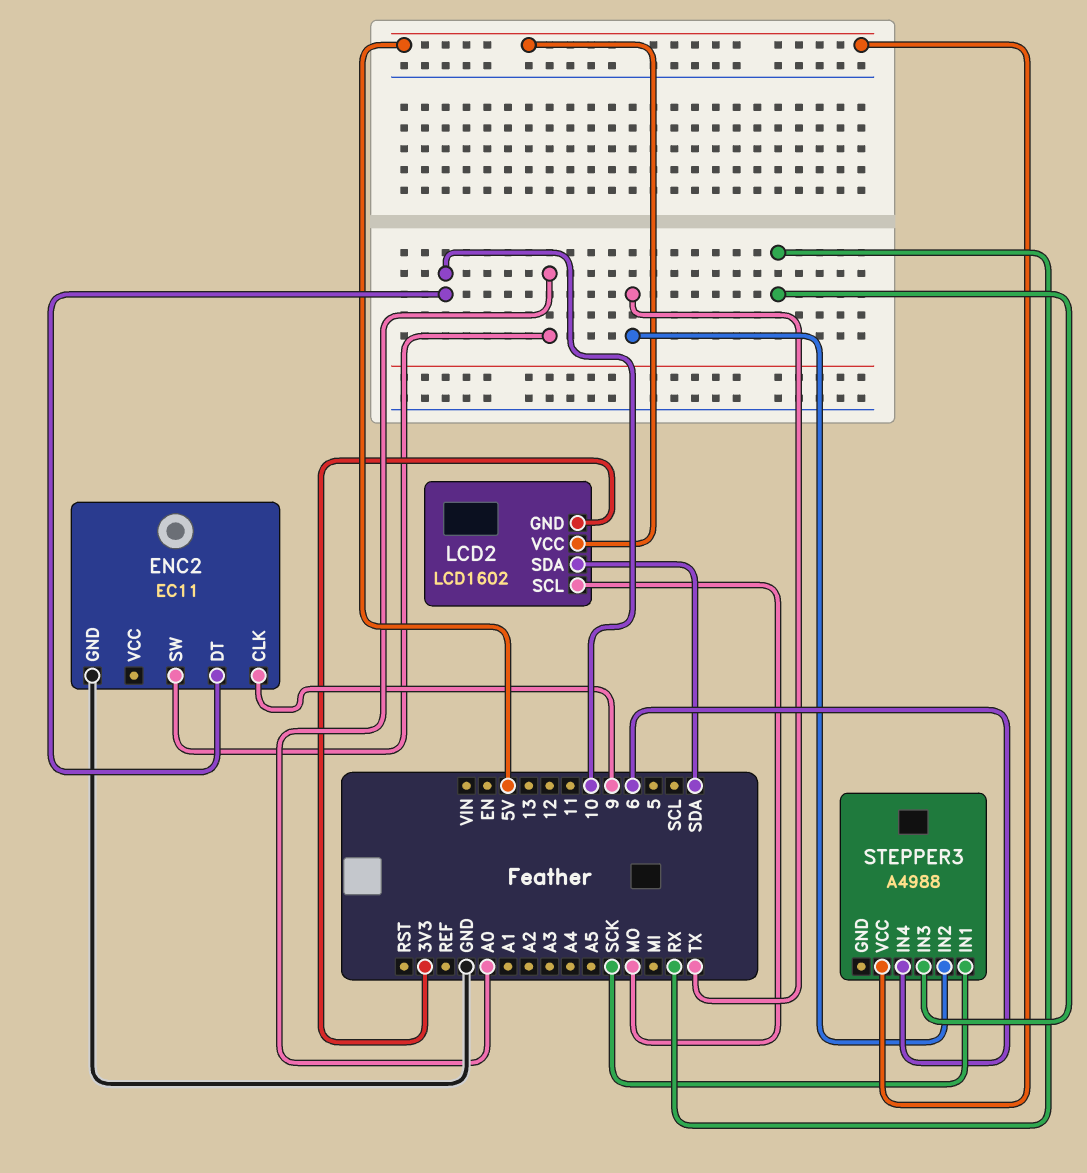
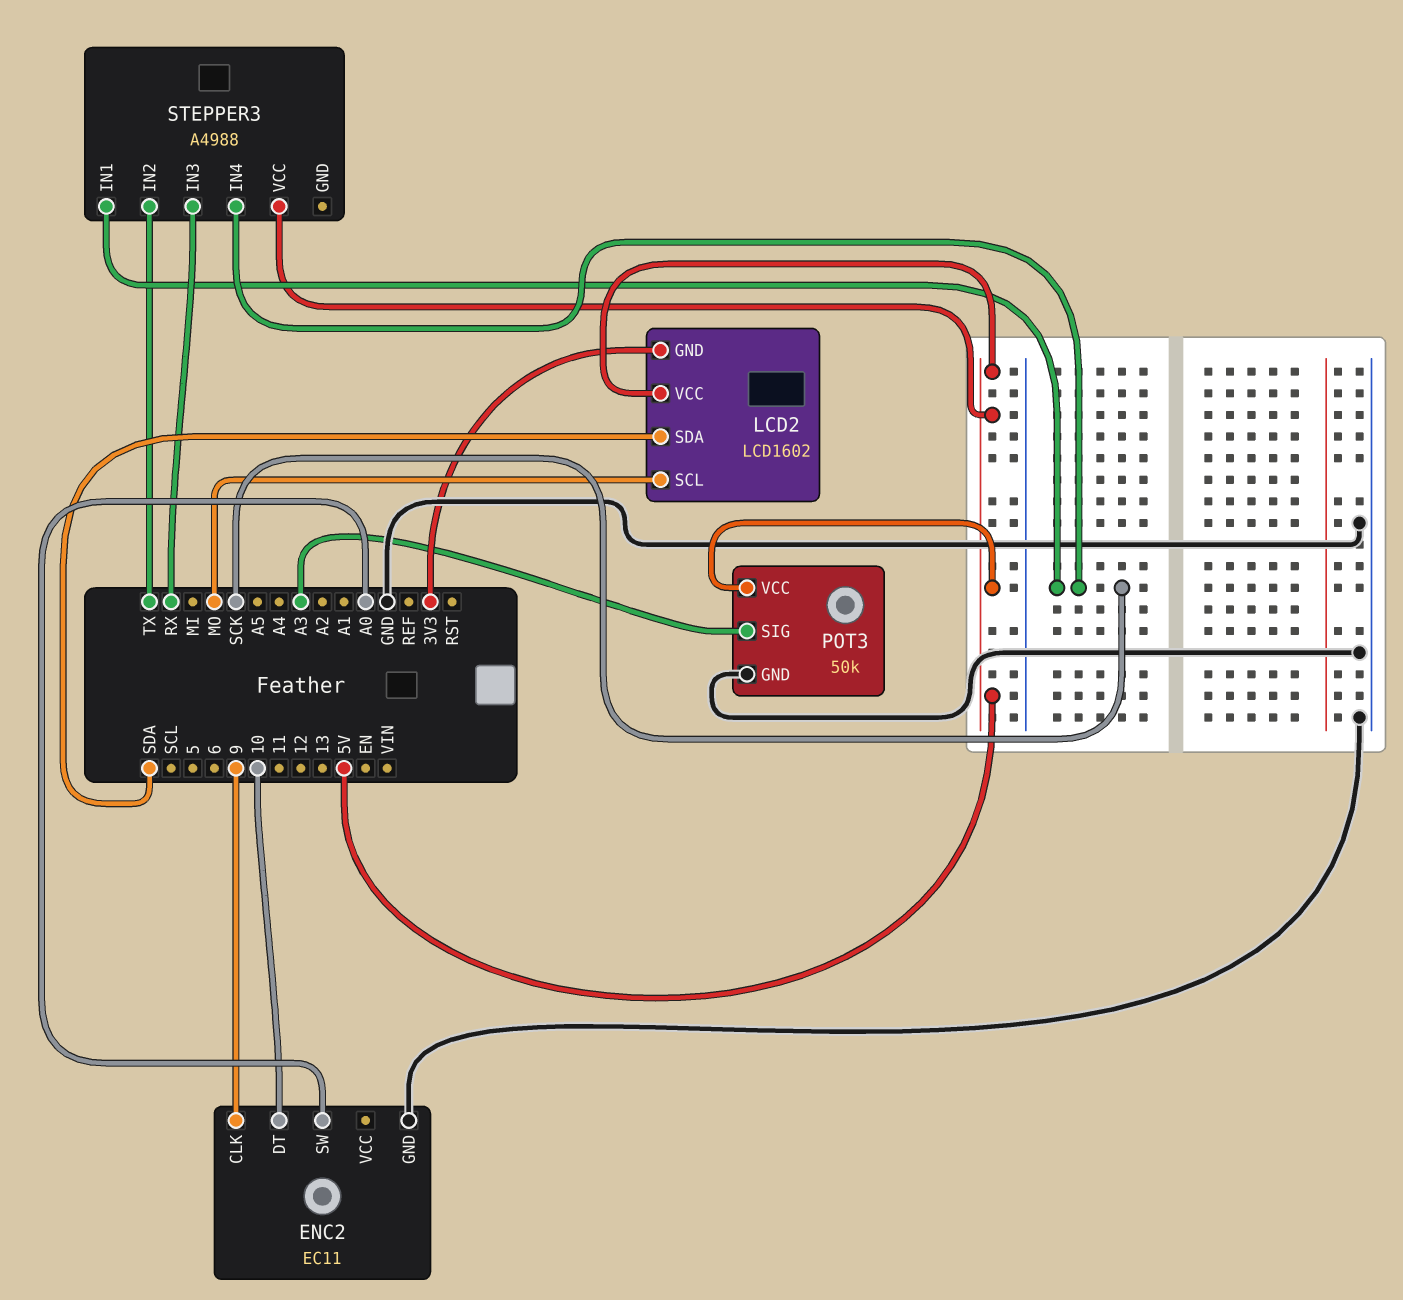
POT3: none -> 50k
POT3 pin GND: none -> GND
POT3 pin SIG: none -> A3
POT3 pin VCC: none -> 5V
STEPPER3 pin IN4: 6 -> SCK

